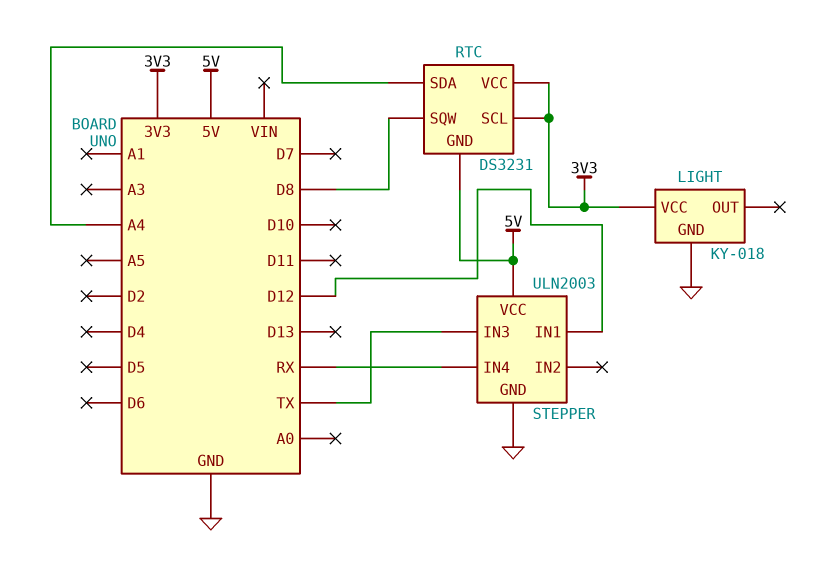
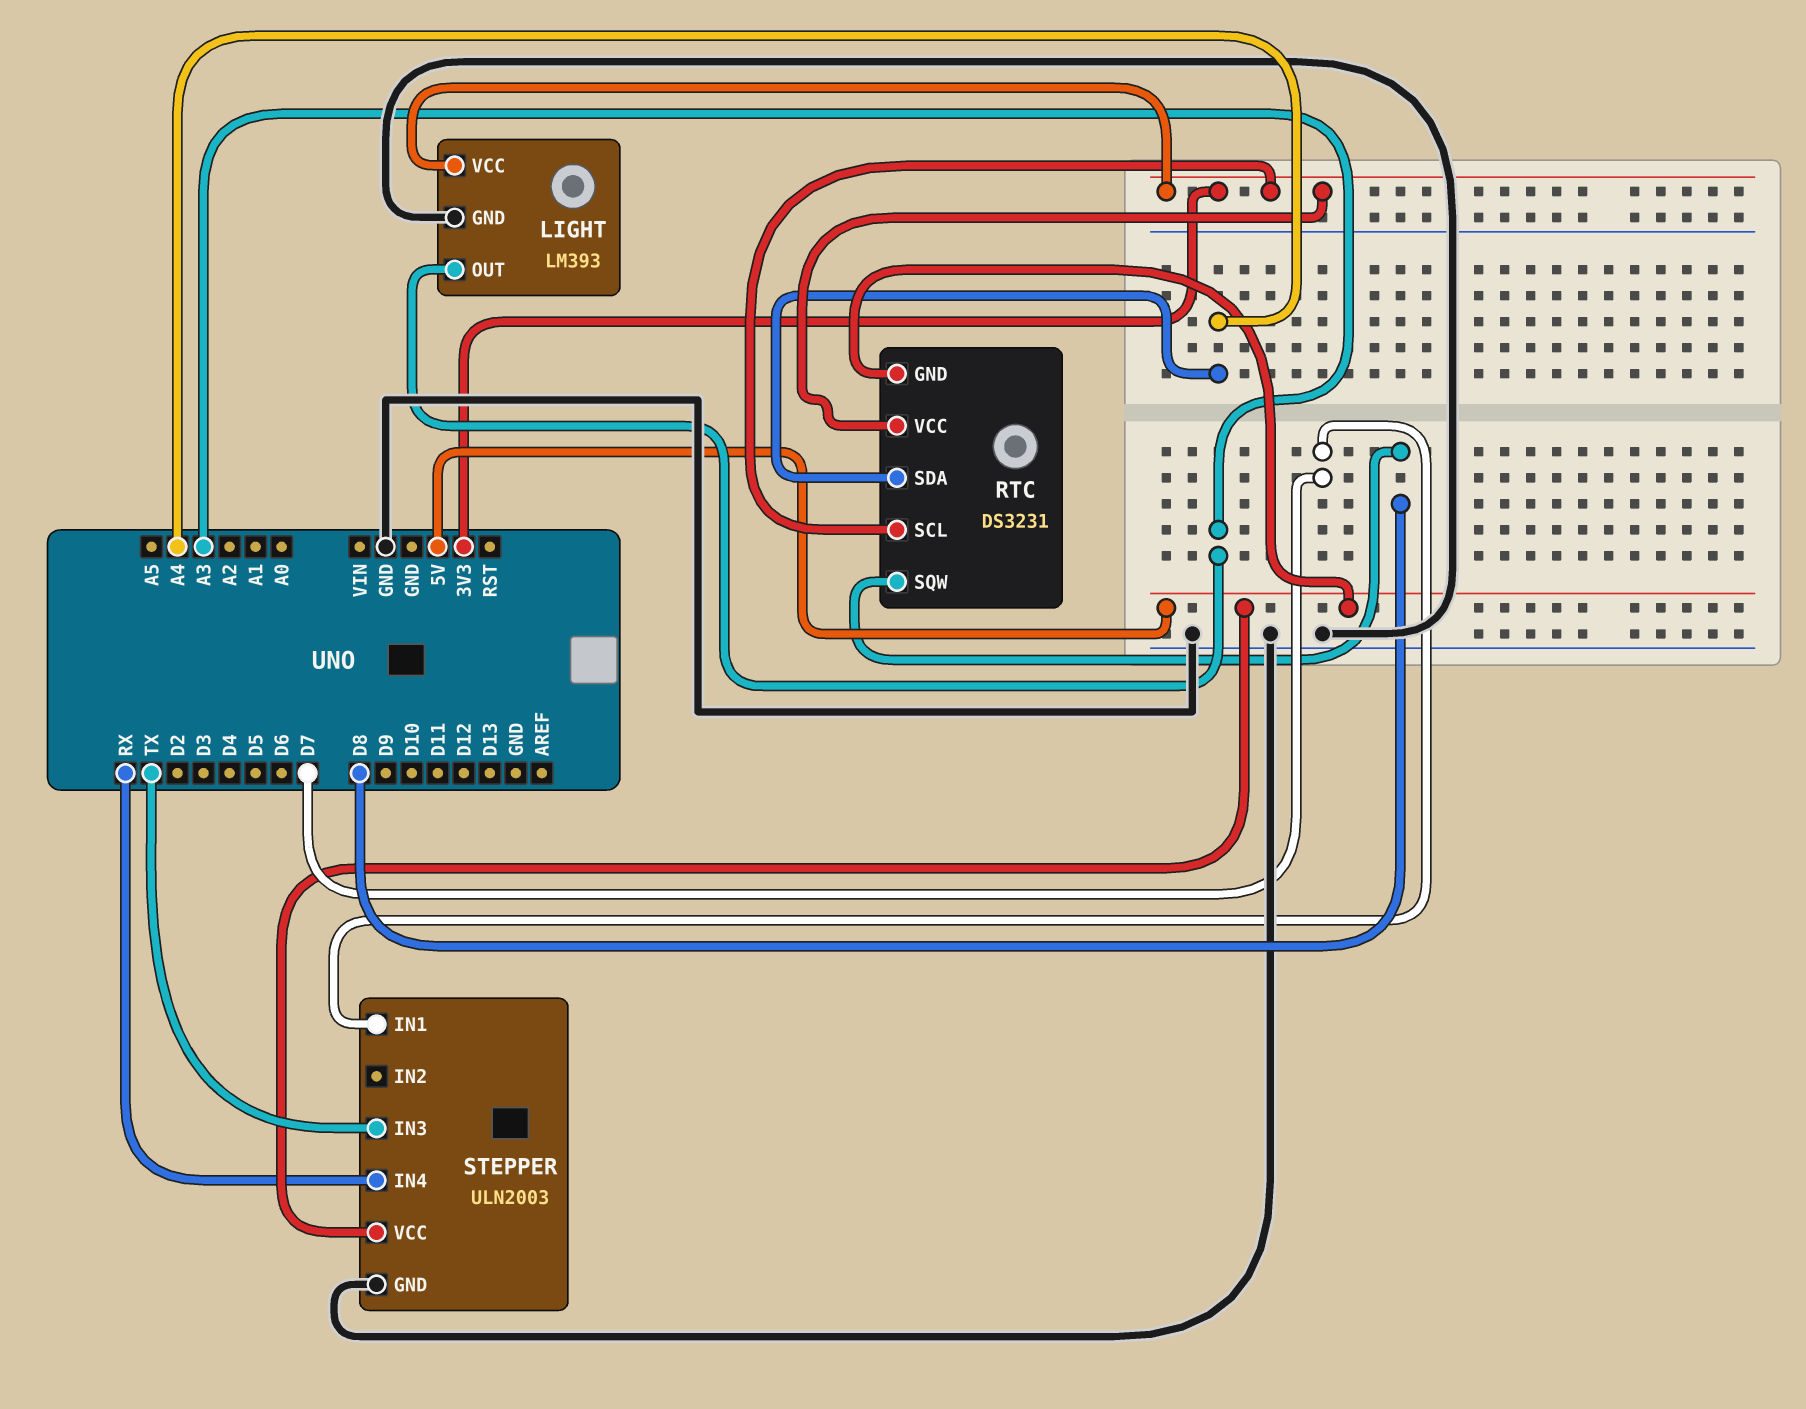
LIGHT: KY-018 -> LM393
LIGHT pin OUT: none -> A3
STEPPER pin IN1: D12 -> D7

